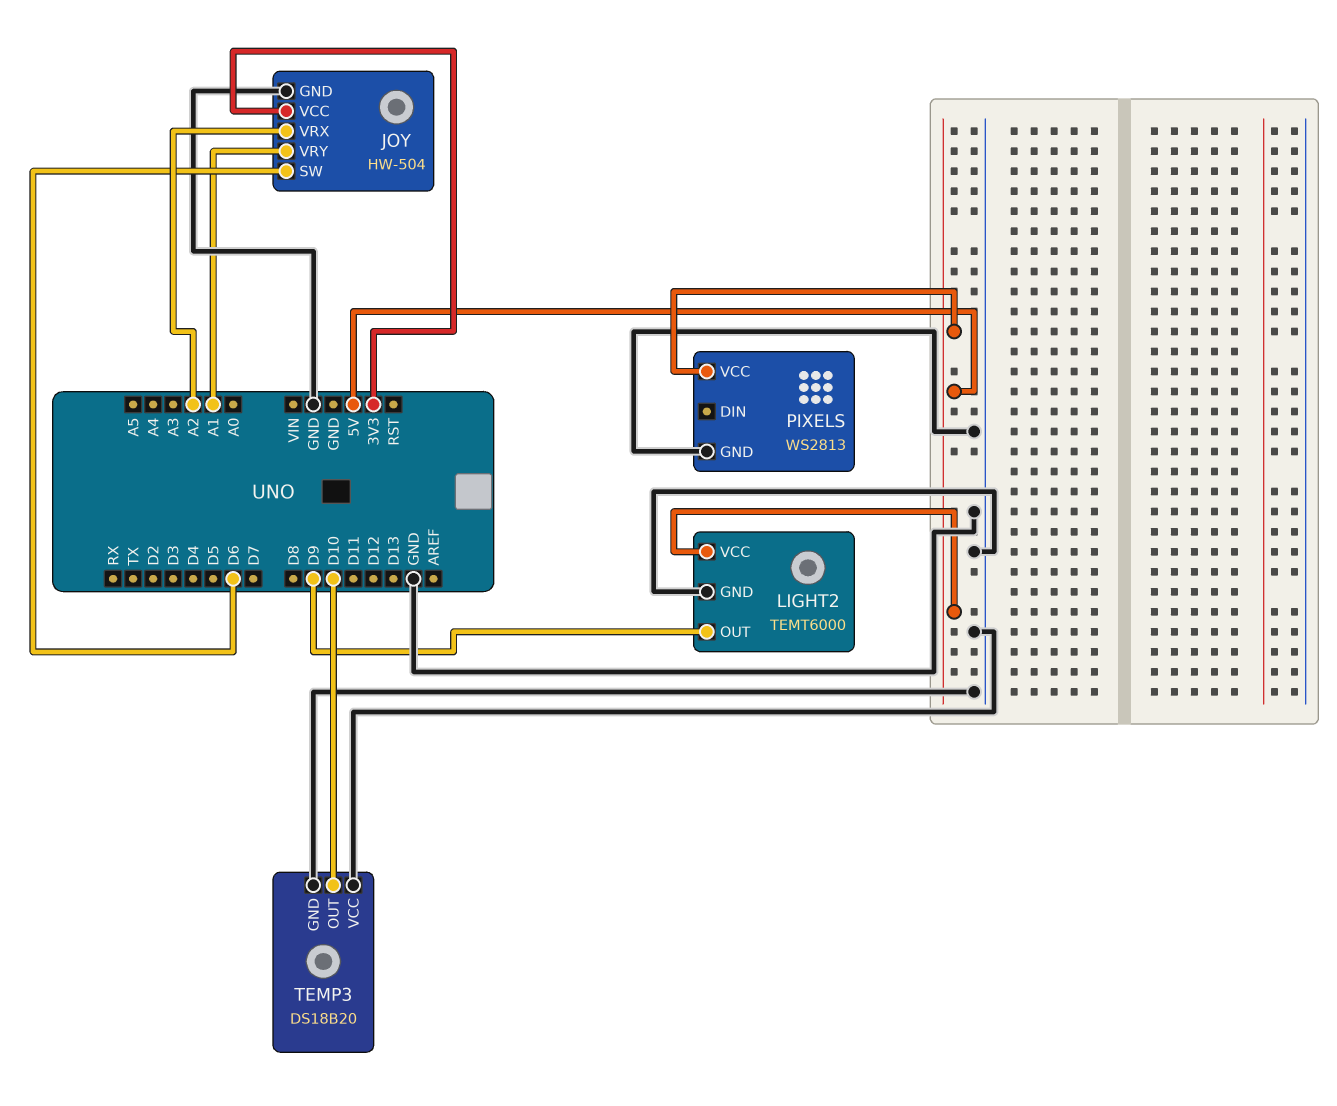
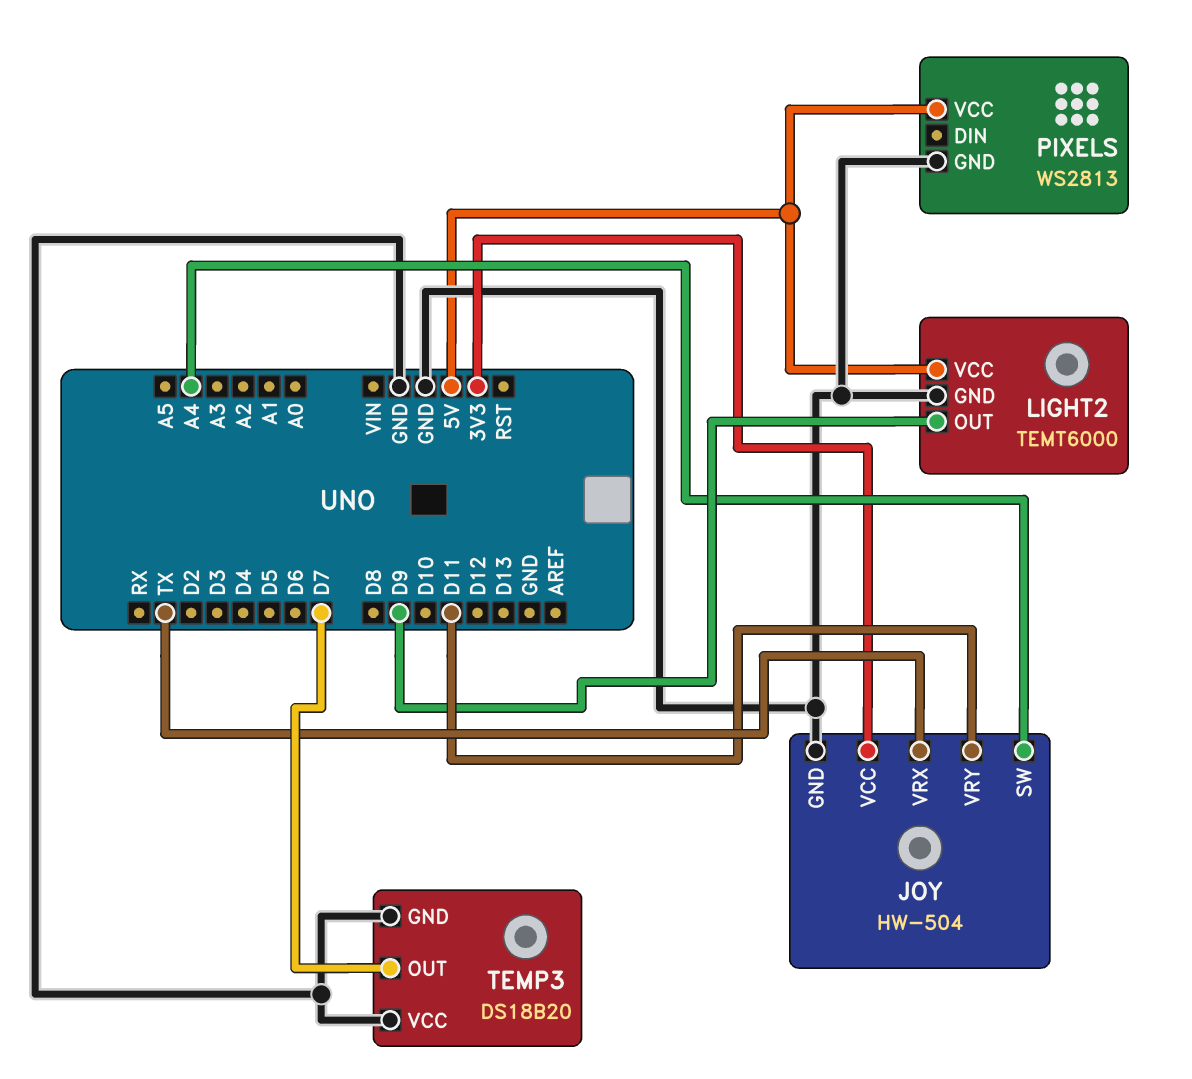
JOY pin SW: D6 -> A4
JOY pin VRX: A2 -> TX
JOY pin VRY: A1 -> D11
TEMP3 pin OUT: D10 -> D7

